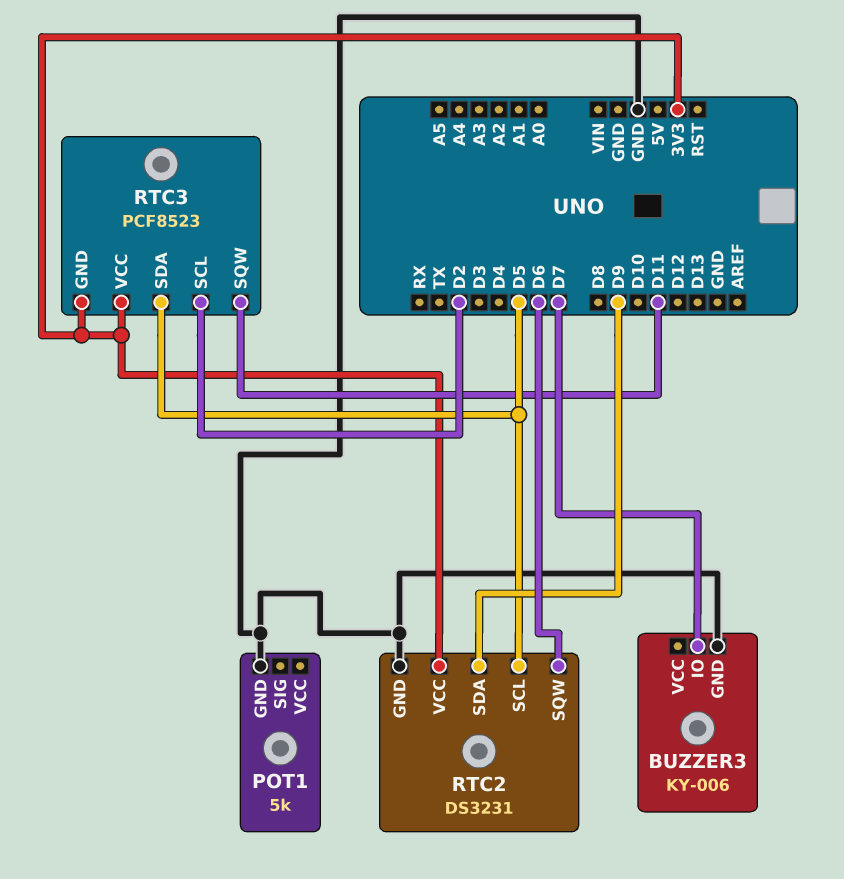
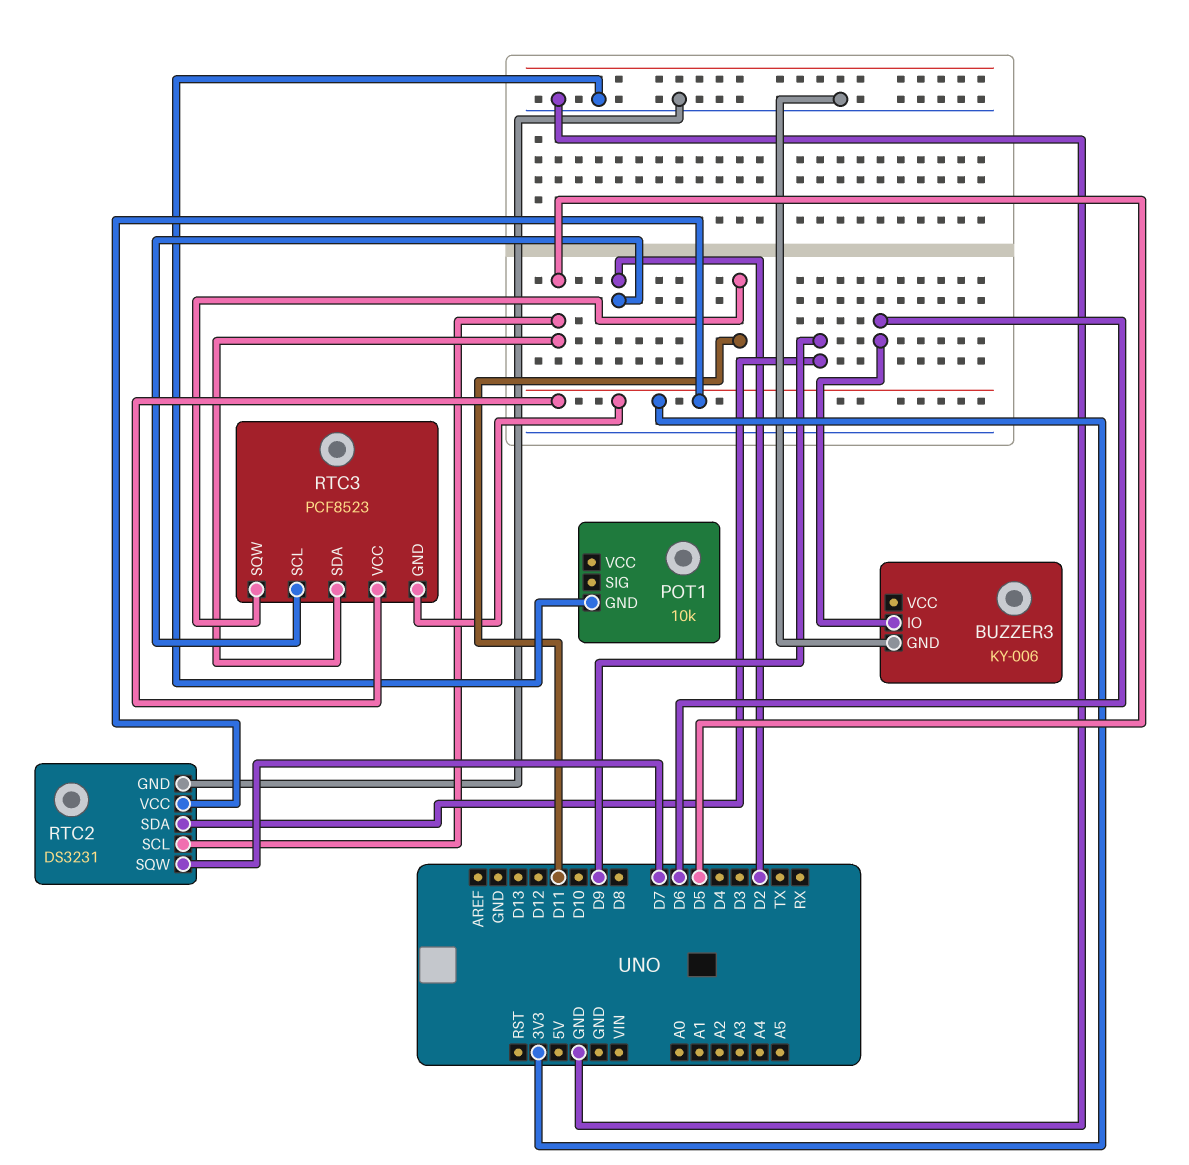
BUZZER3 pin IO: D7 -> D6
POT1: 5k -> 10k
RTC2 pin SQW: D6 -> D7

